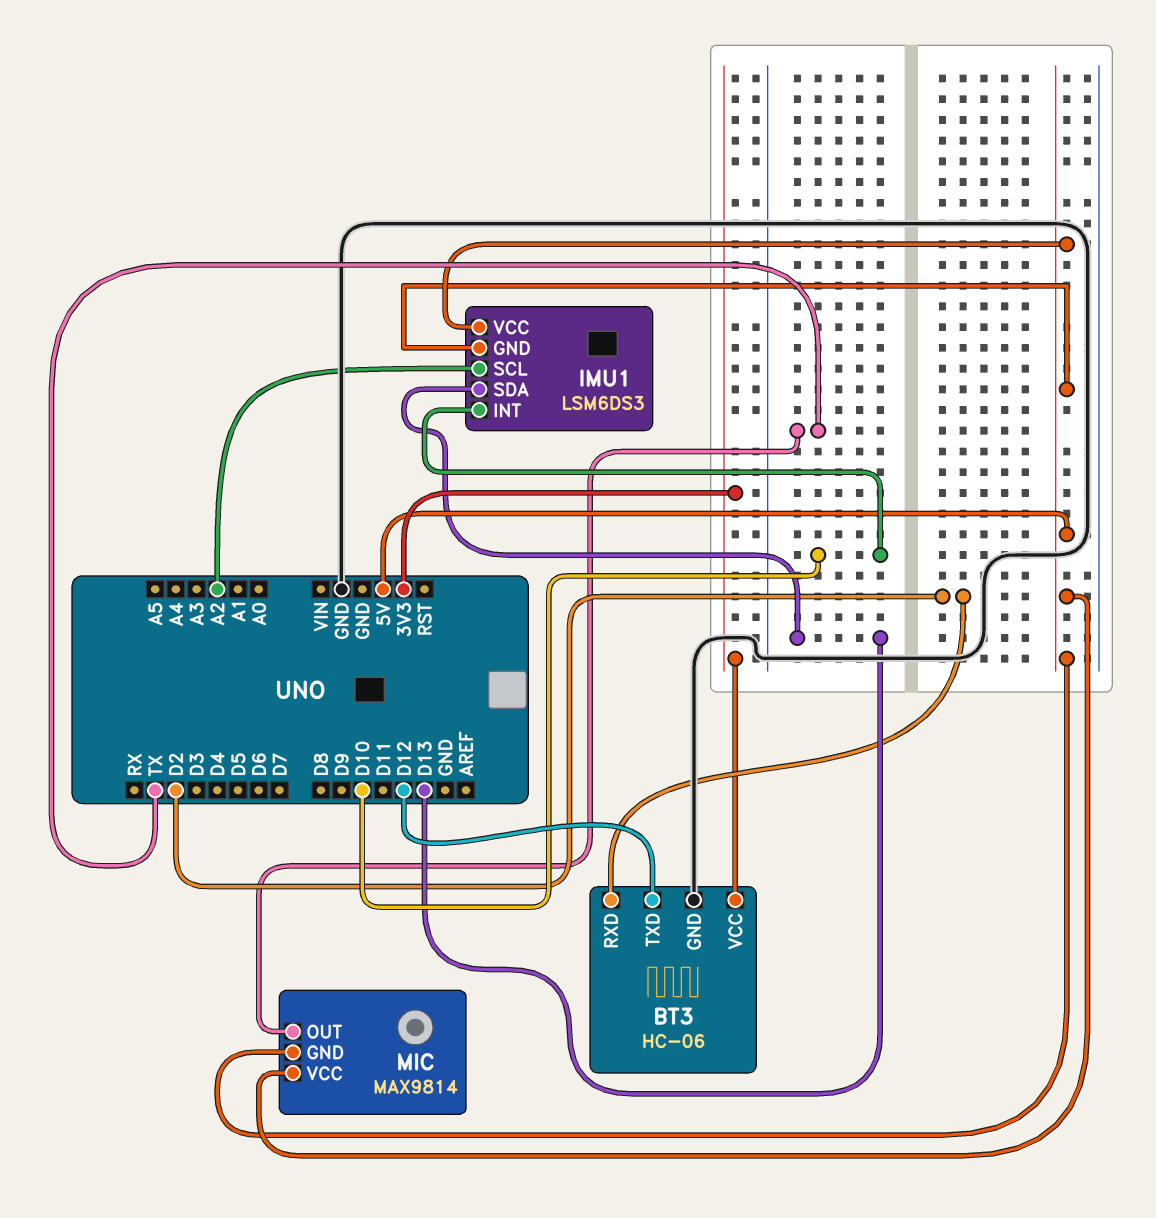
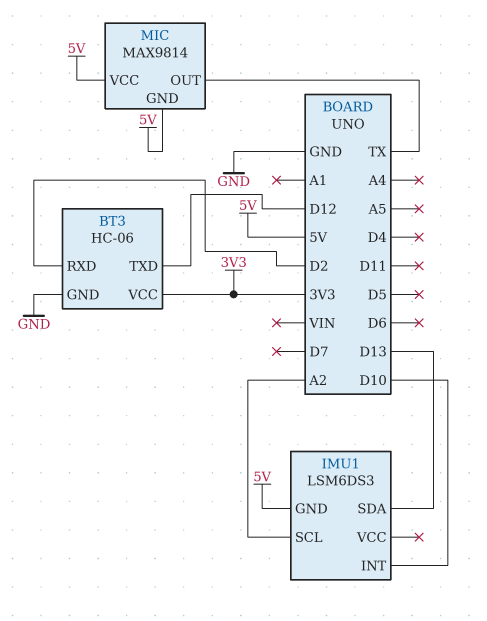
IMU1 pin VCC: 5V -> none

